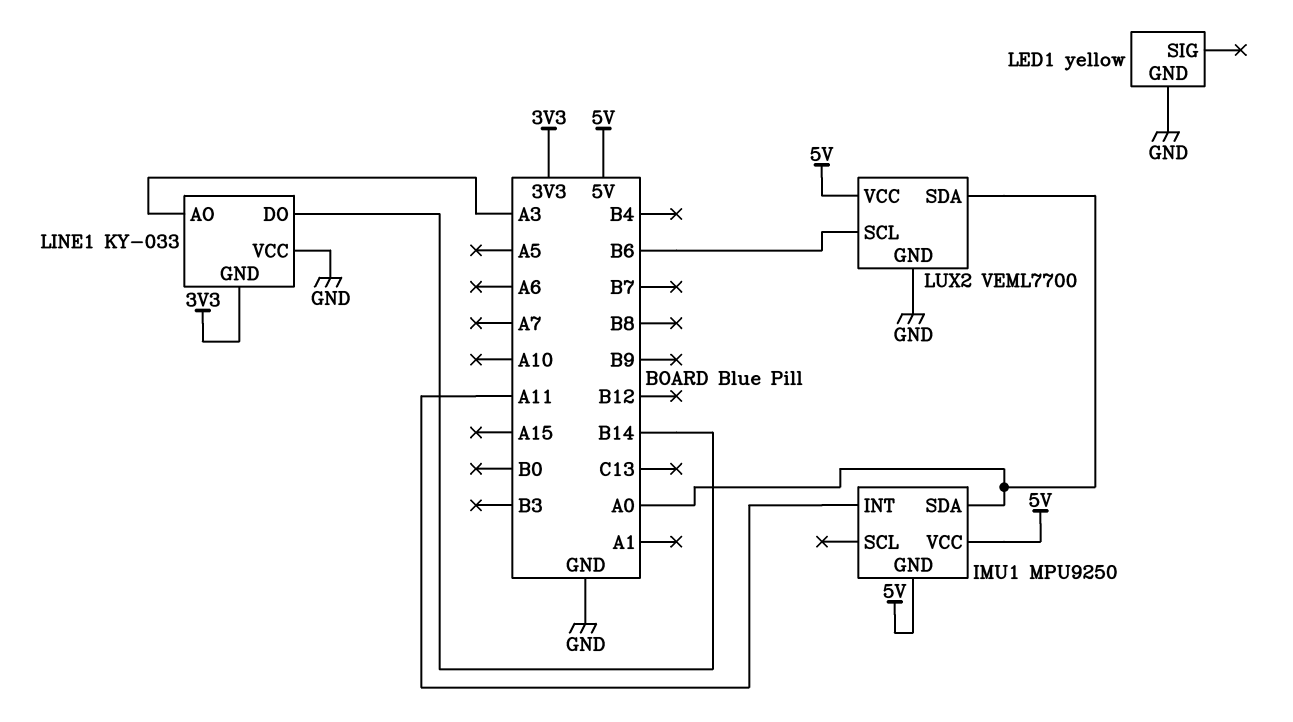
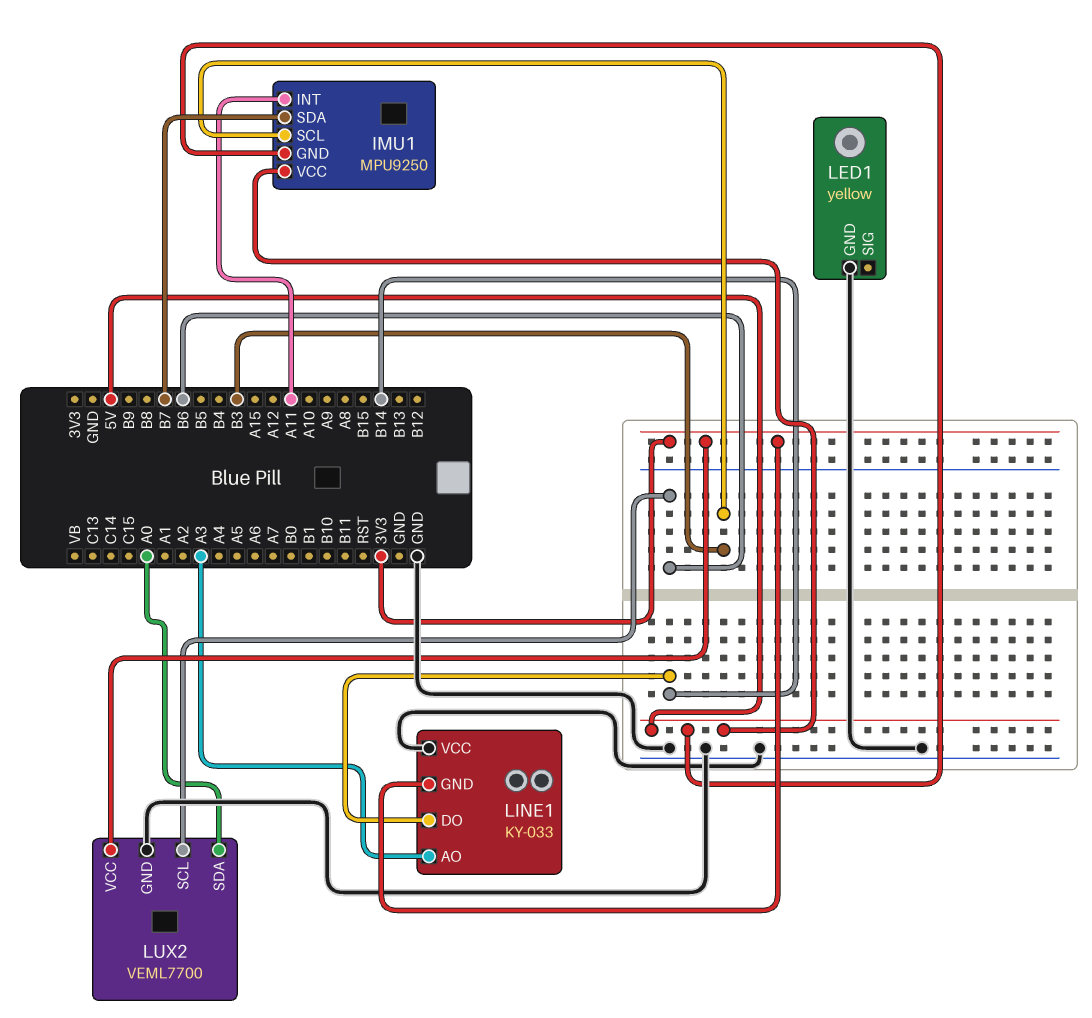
IMU1 pin SCL: none -> B3
IMU1 pin SDA: A0 -> B7
LUX2 pin VCC: 5V -> 3V3

